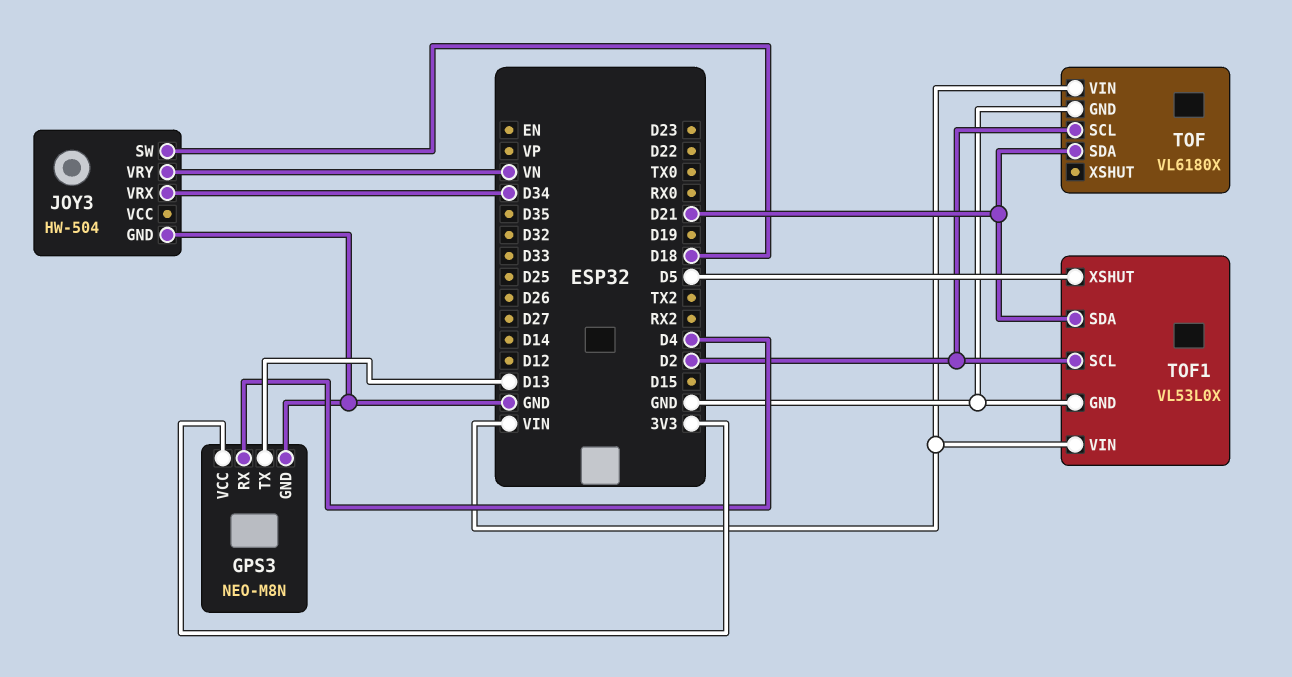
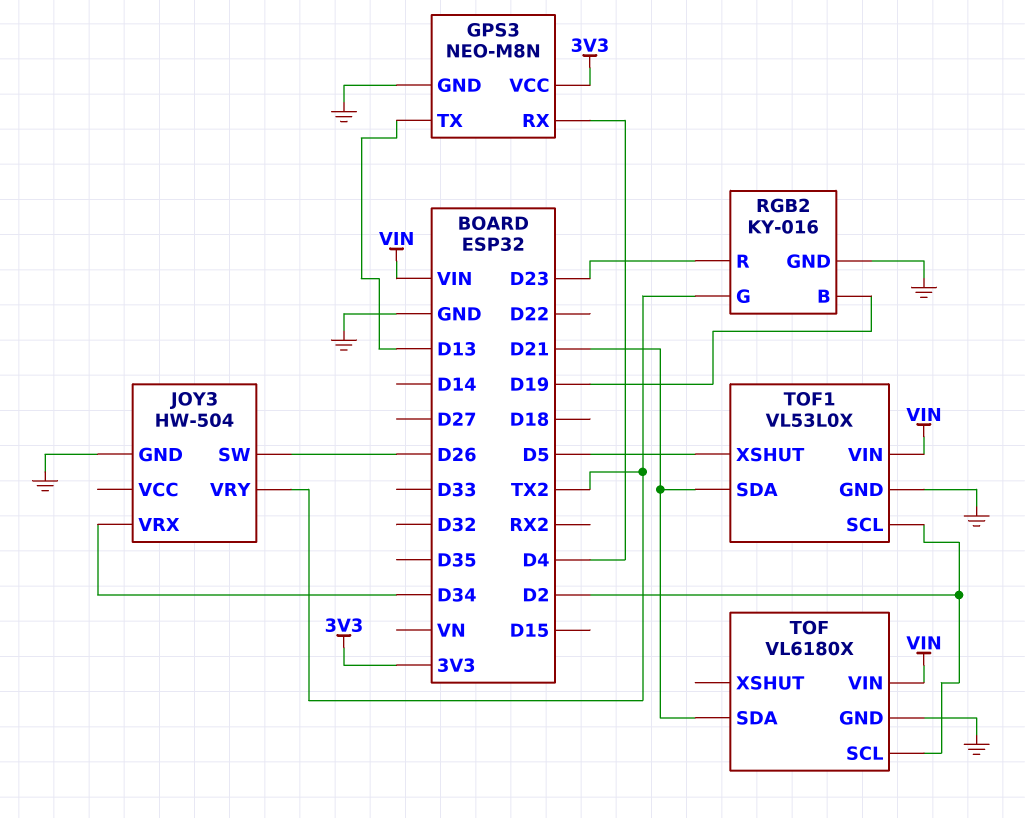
JOY3 pin SW: D18 -> D26
JOY3 pin VRY: VN -> TX2
RGB2: none -> KY-016
RGB2 pin B: none -> D19
RGB2 pin G: none -> TX2
RGB2 pin GND: none -> GND
RGB2 pin R: none -> D23

